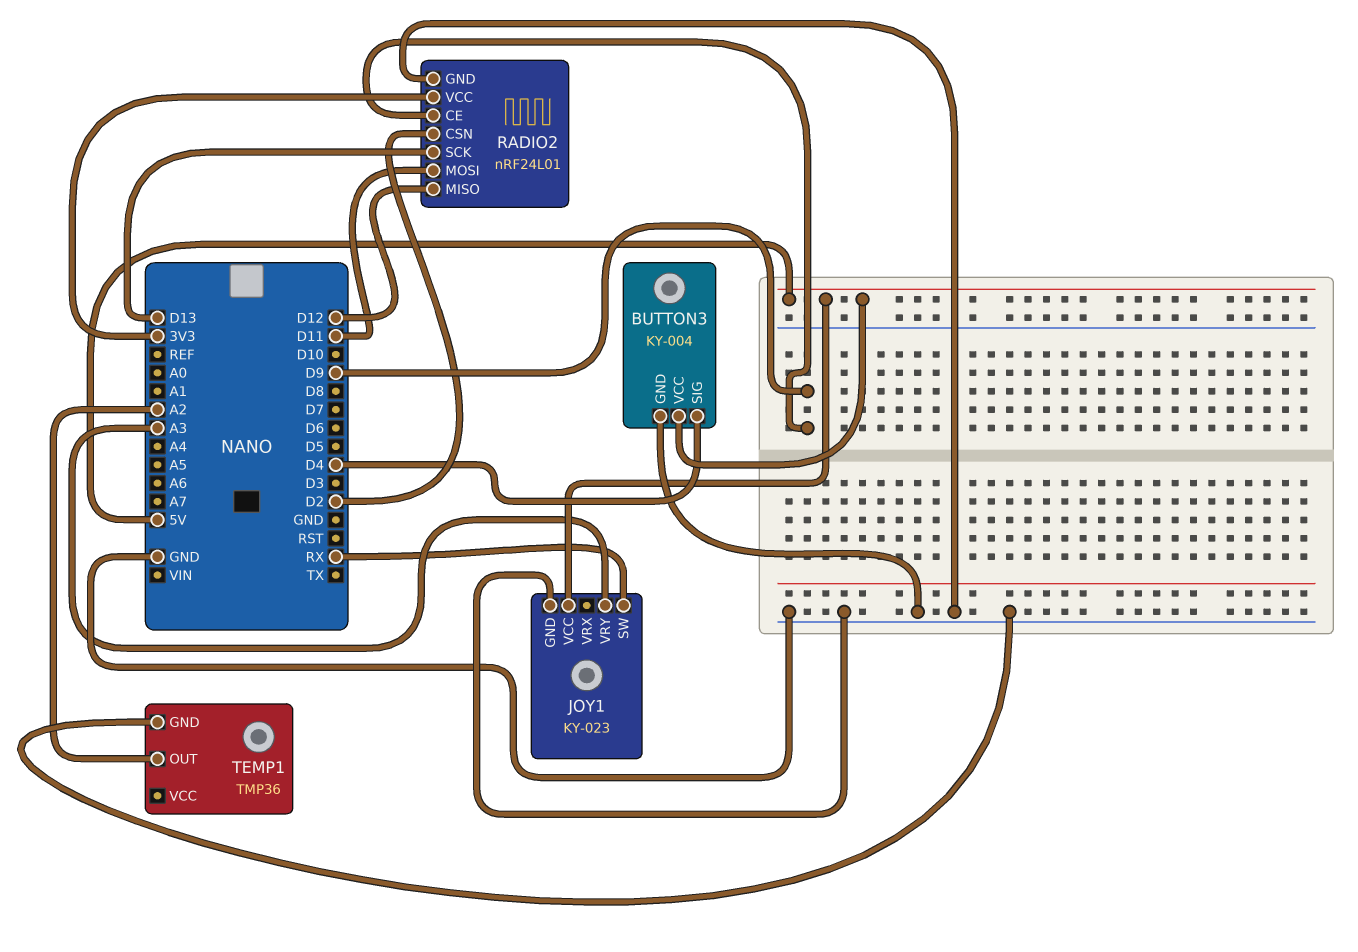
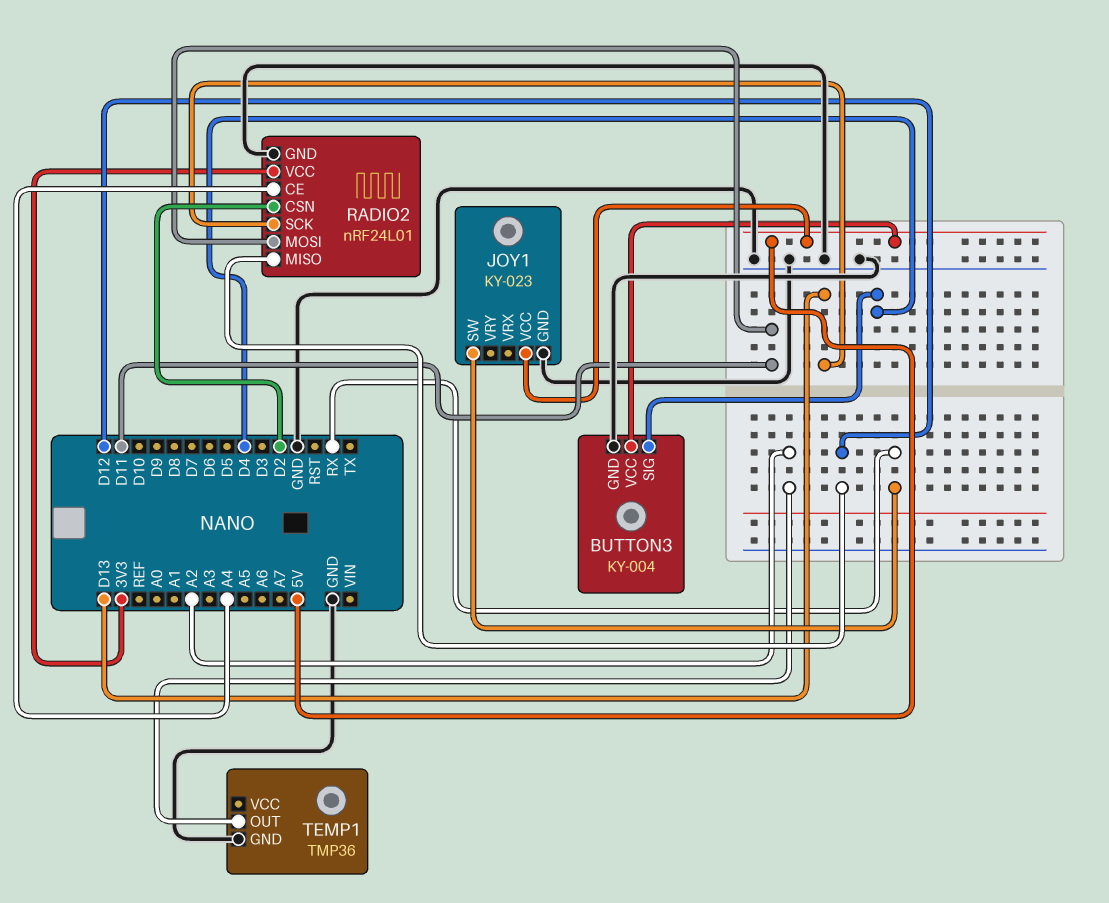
JOY1 pin VRY: A3 -> none
RADIO2 pin CE: D9 -> A4

